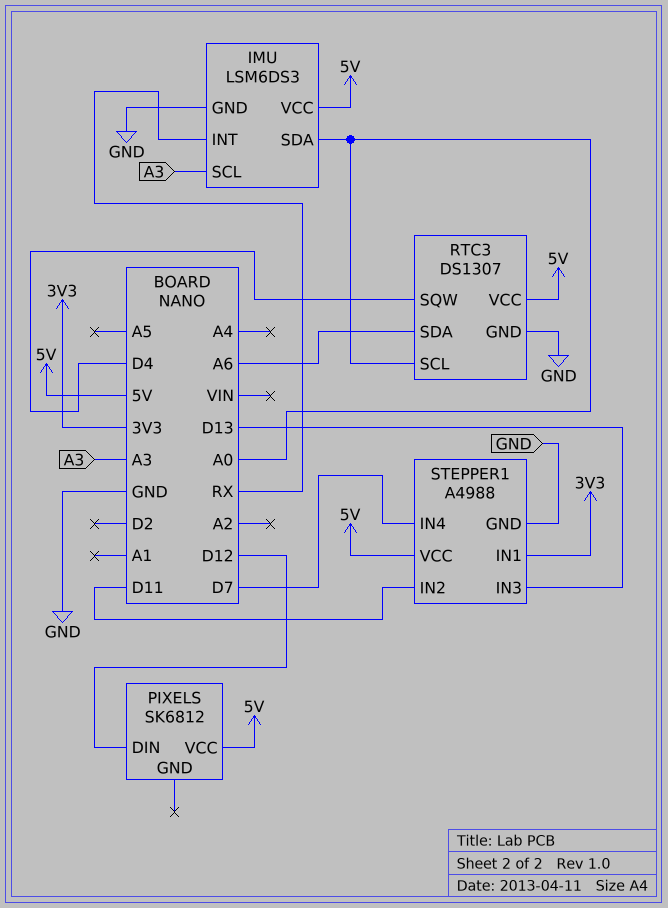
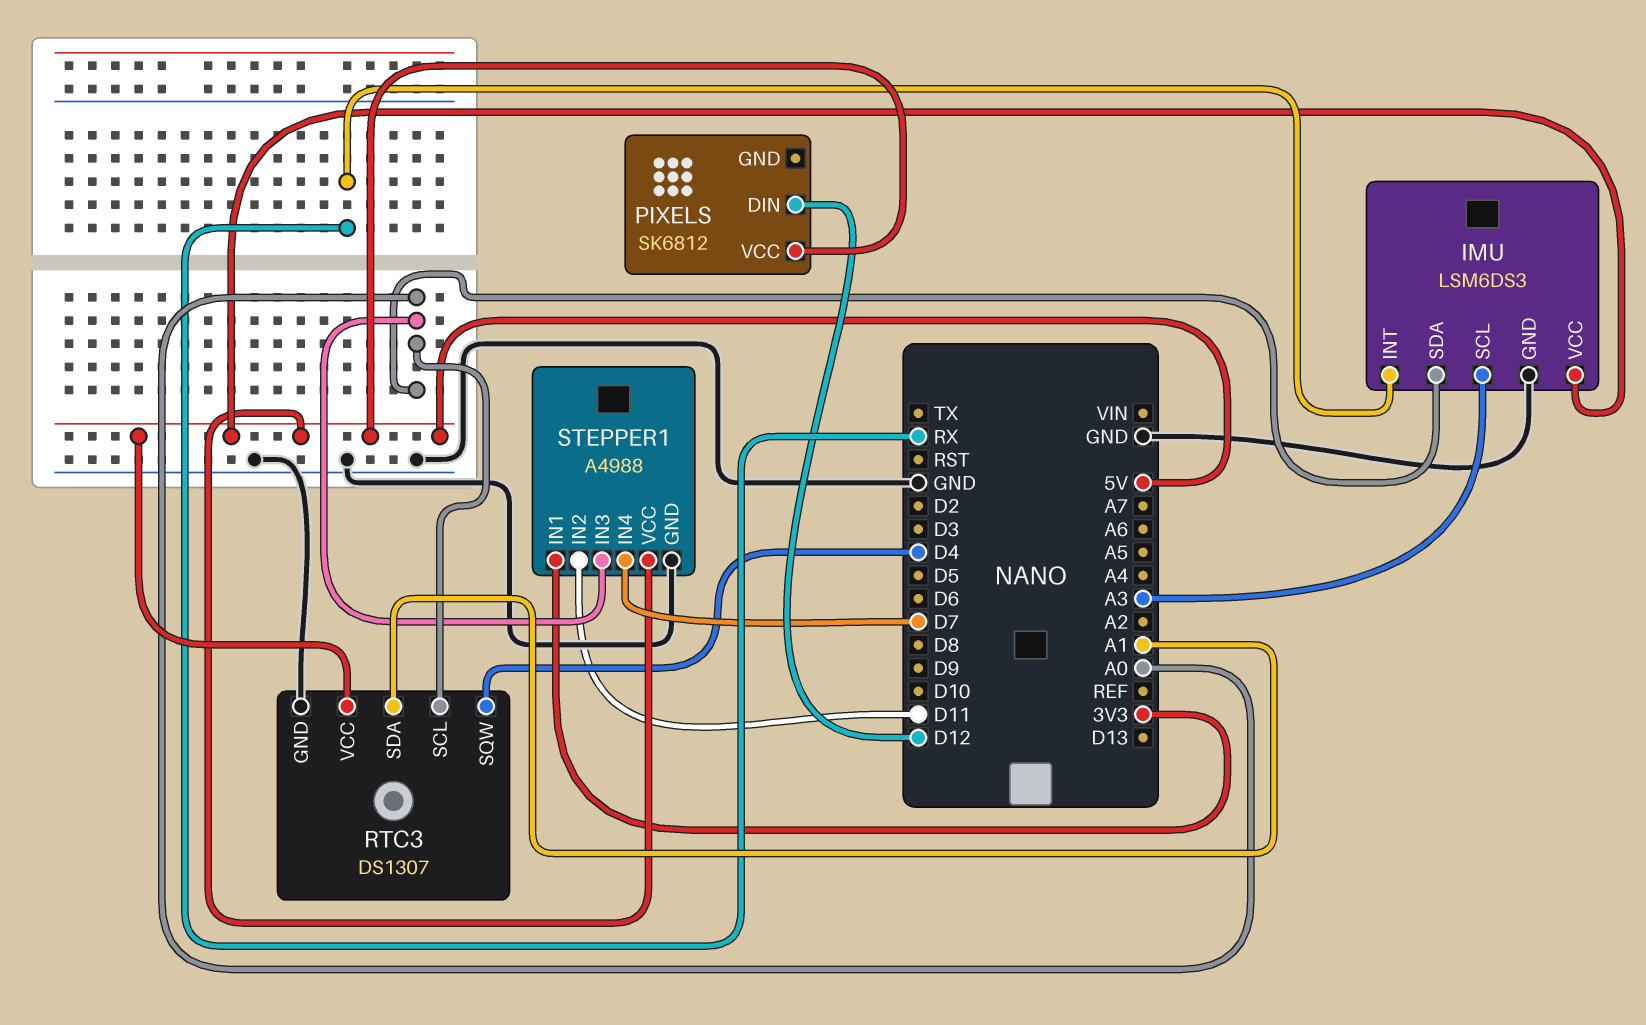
RTC3 pin SDA: A6 -> A1
STEPPER1 pin IN3: D13 -> A0

